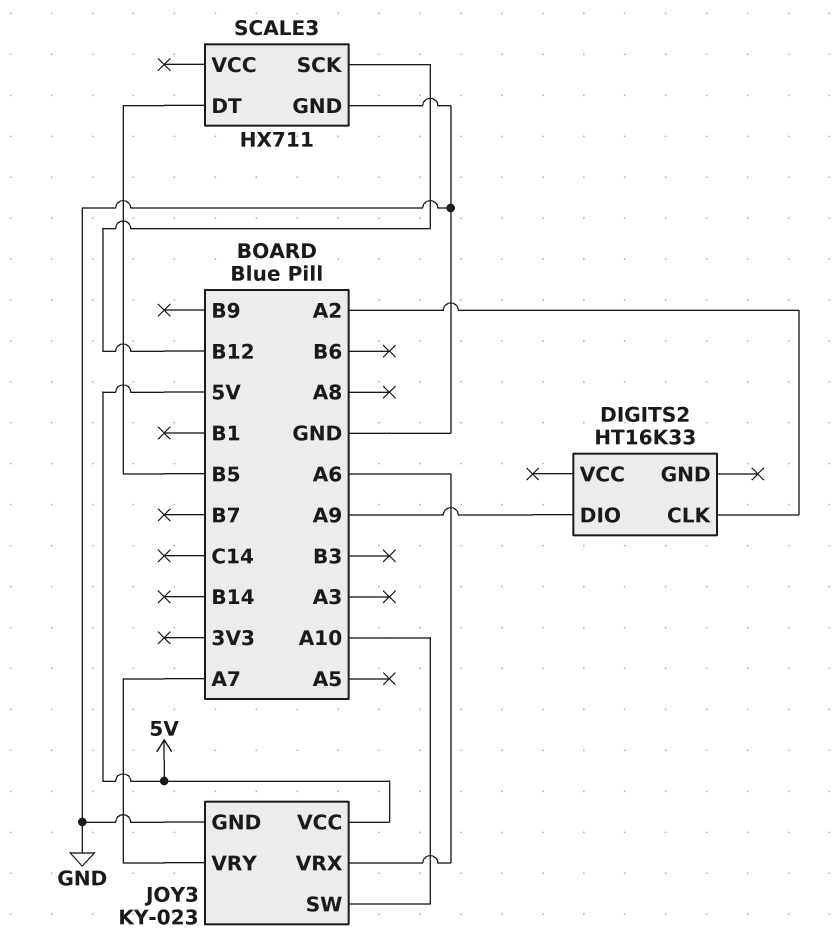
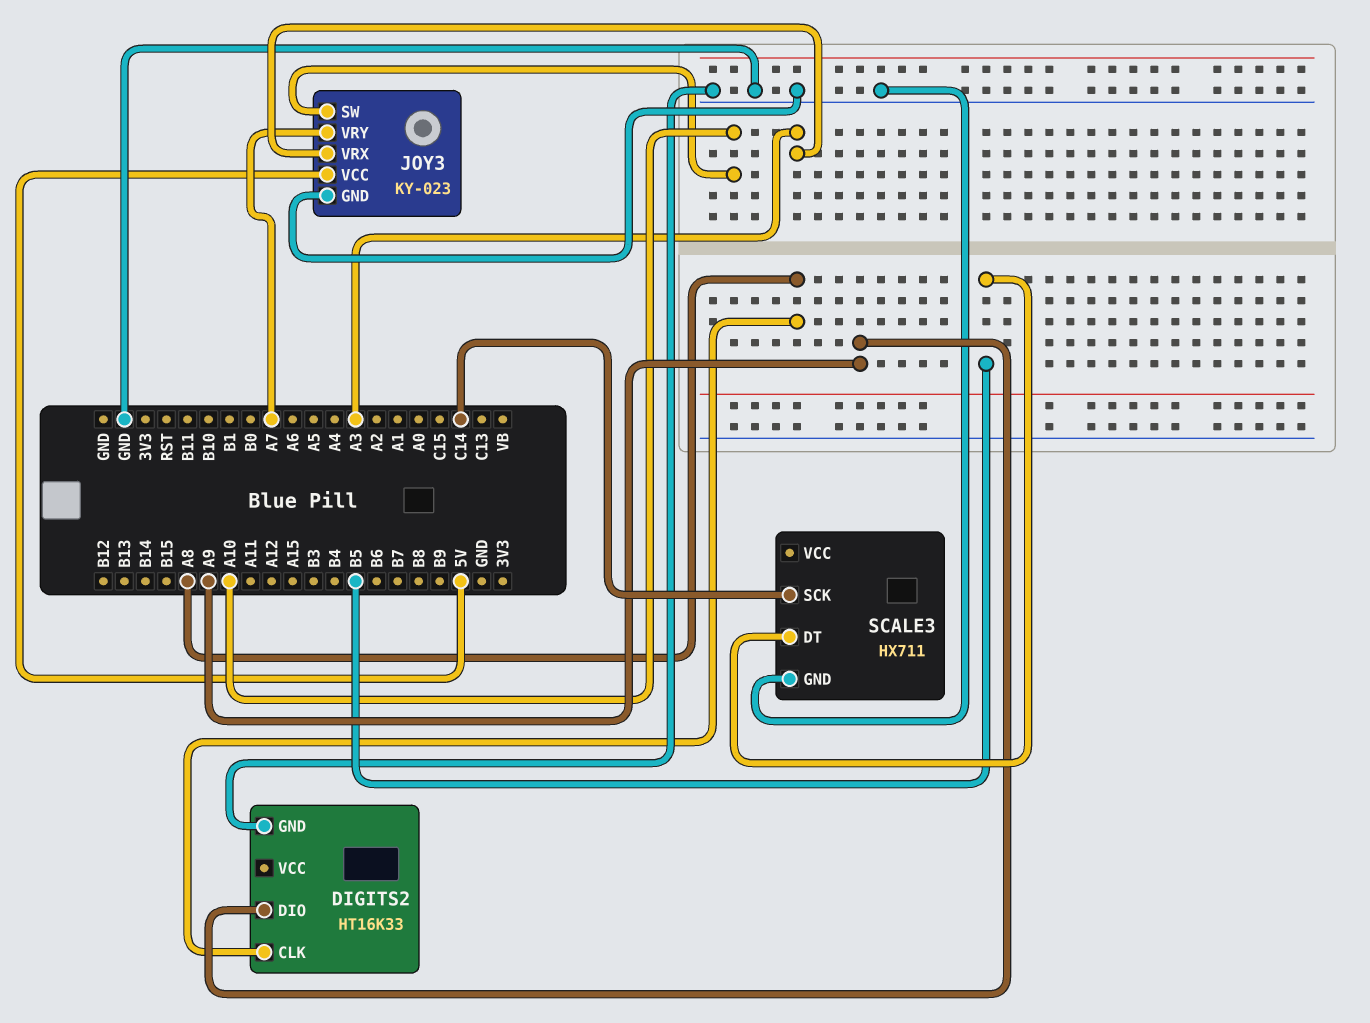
DIGITS2 pin CLK: A2 -> A8
DIGITS2 pin GND: none -> GND
JOY3 pin VRX: A6 -> A3
SCALE3 pin SCK: B12 -> C14

